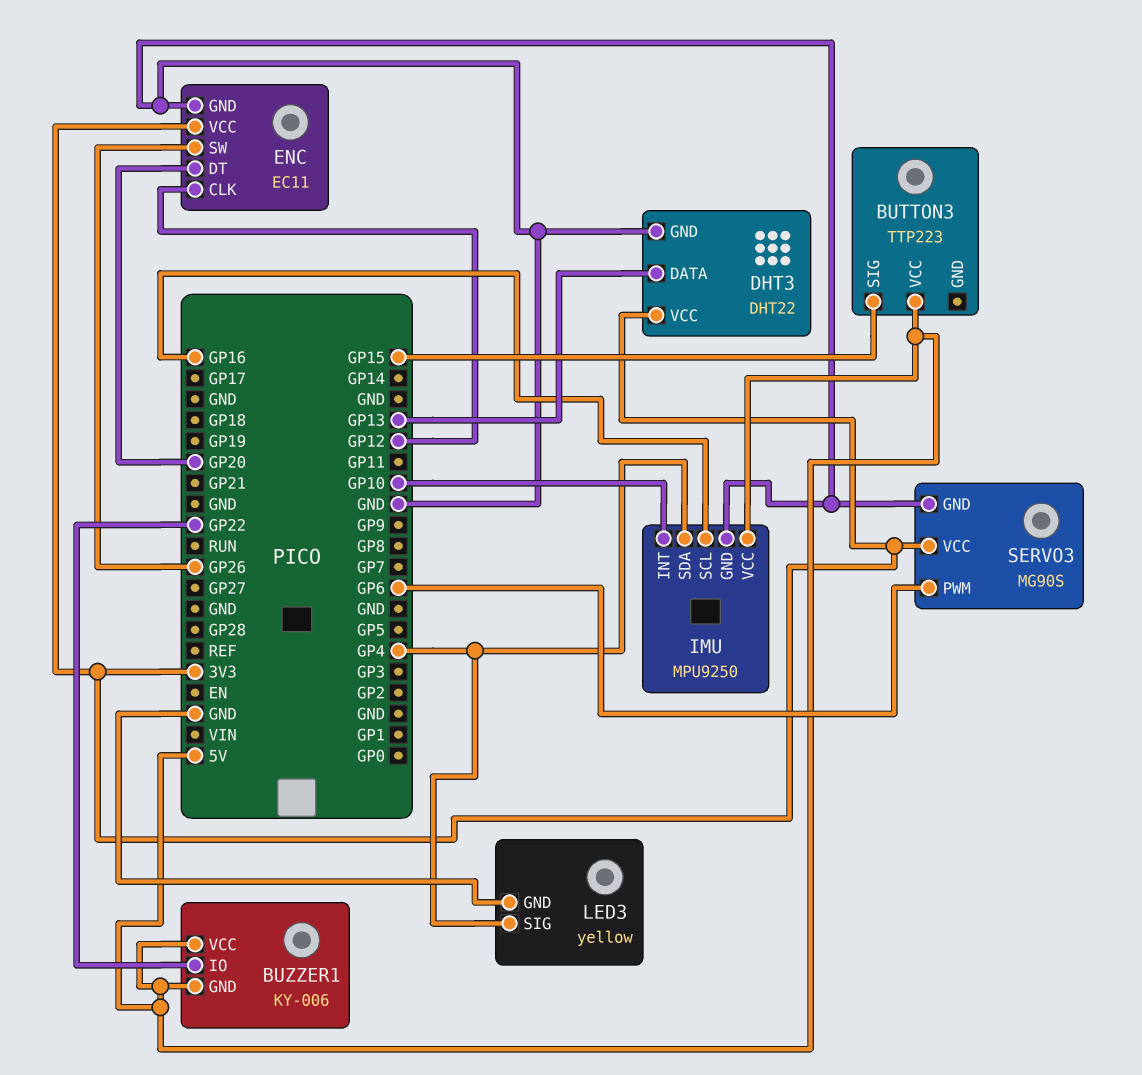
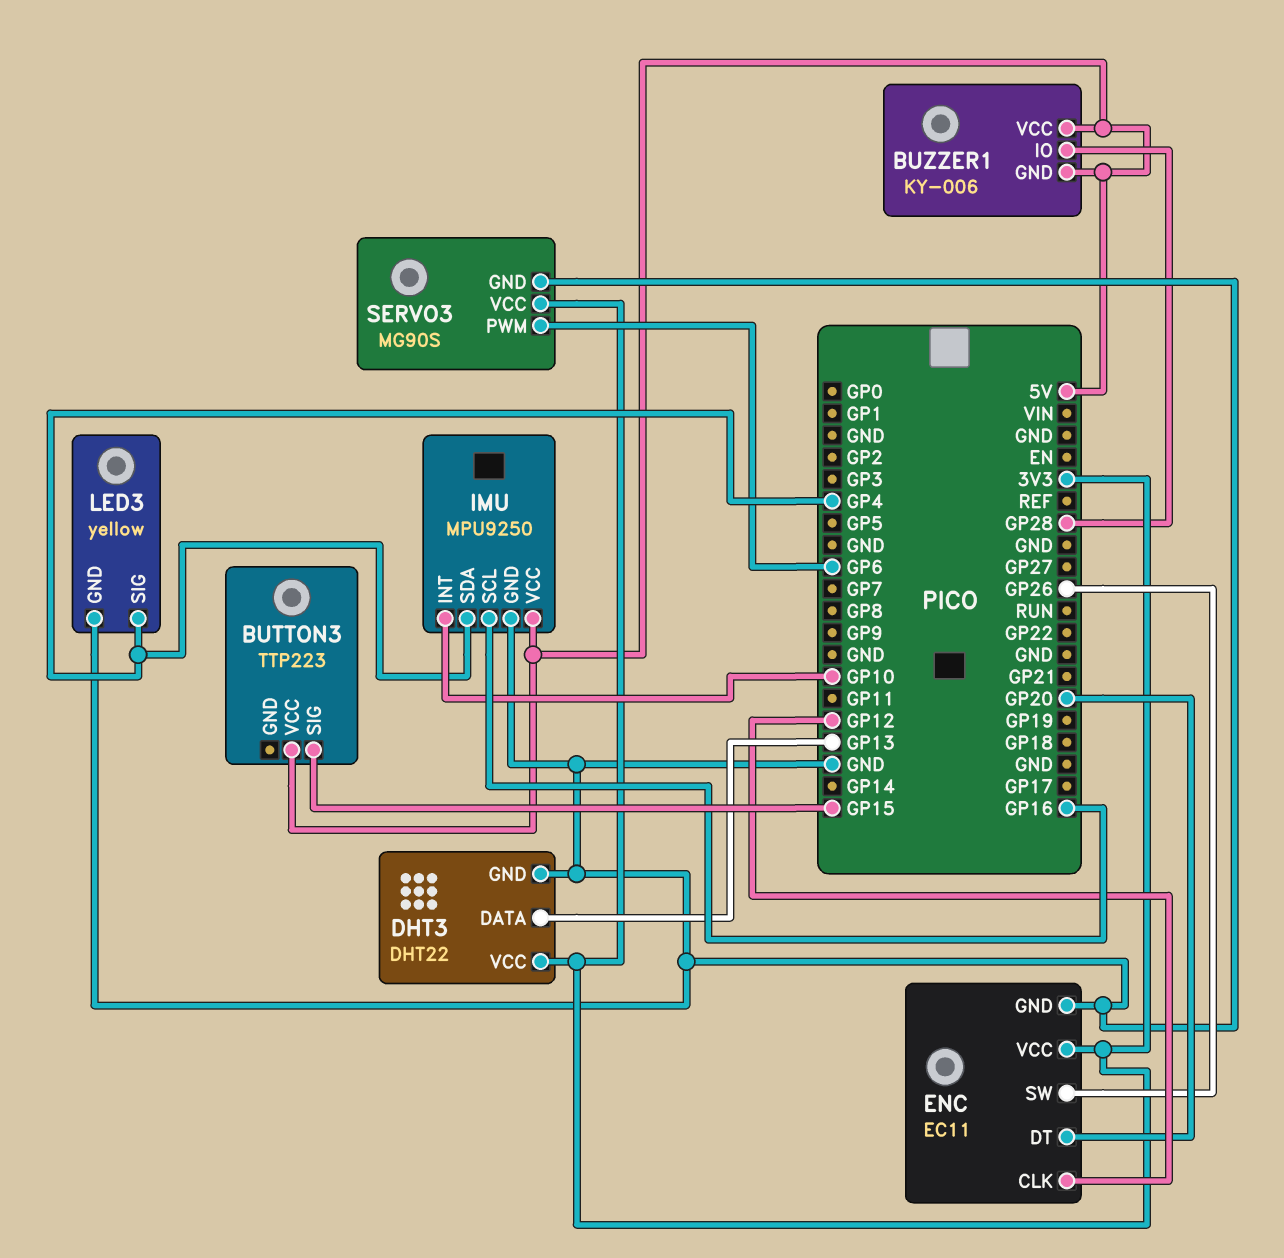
BUZZER1 pin IO: GP22 -> GP28

